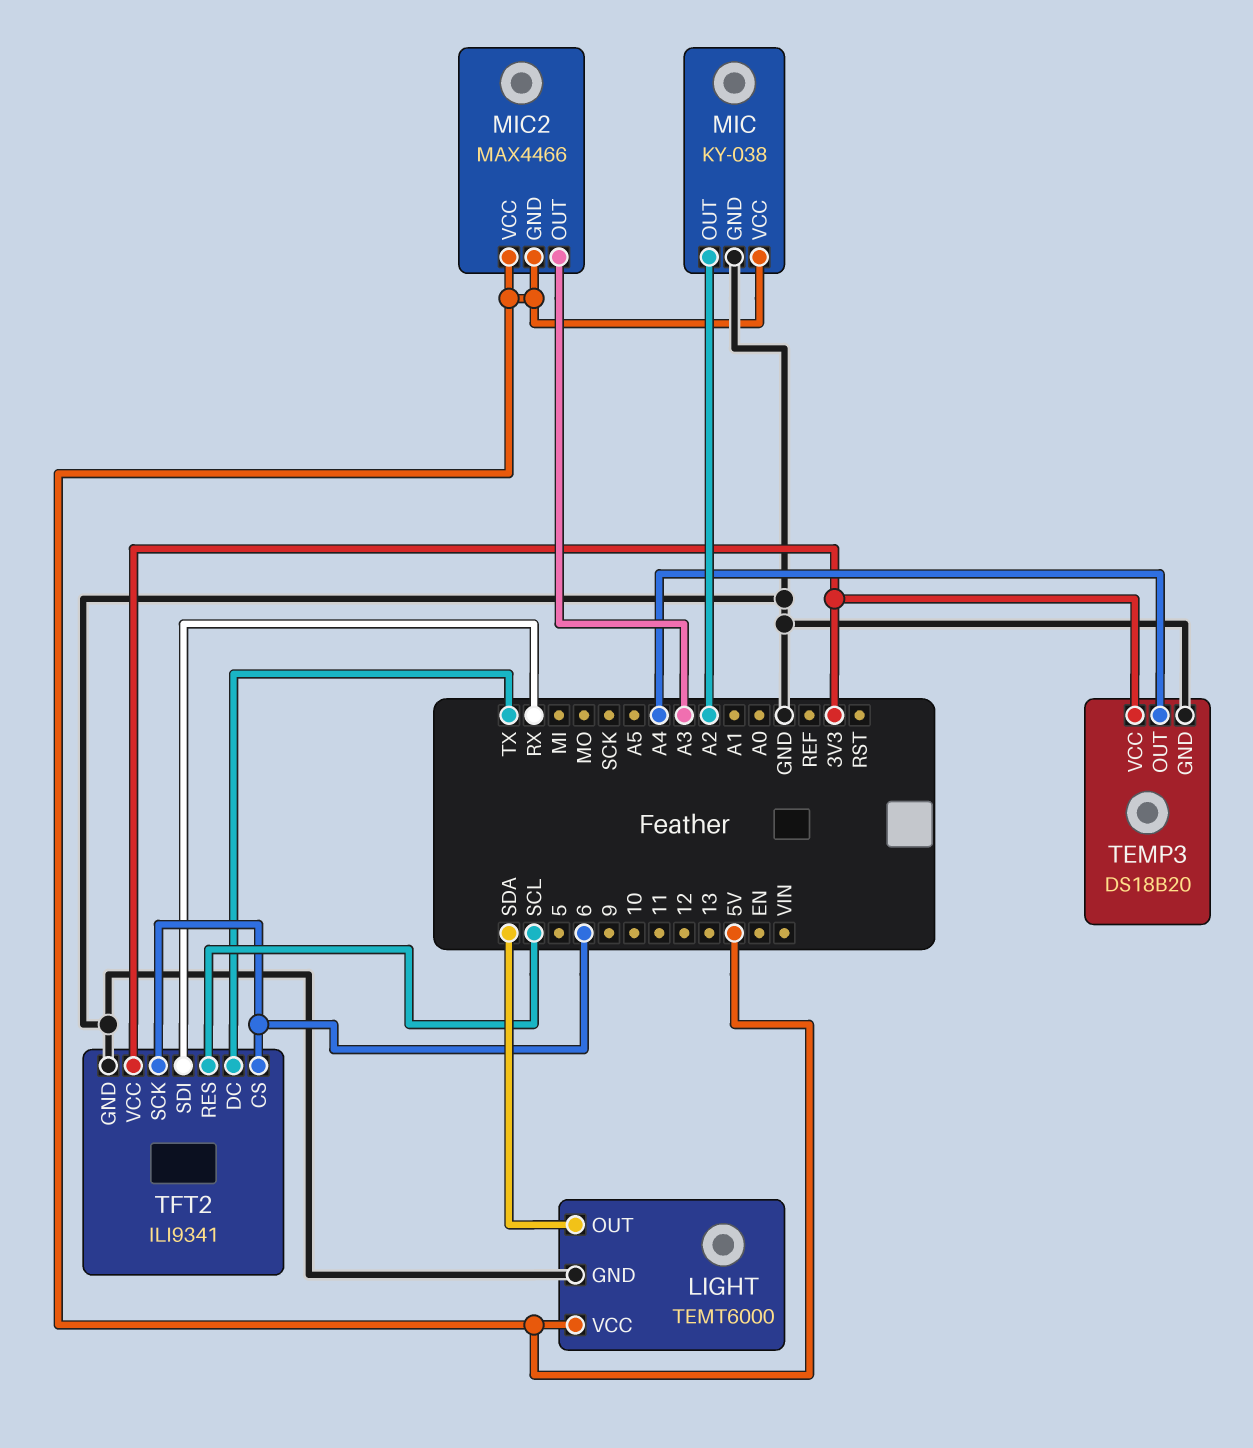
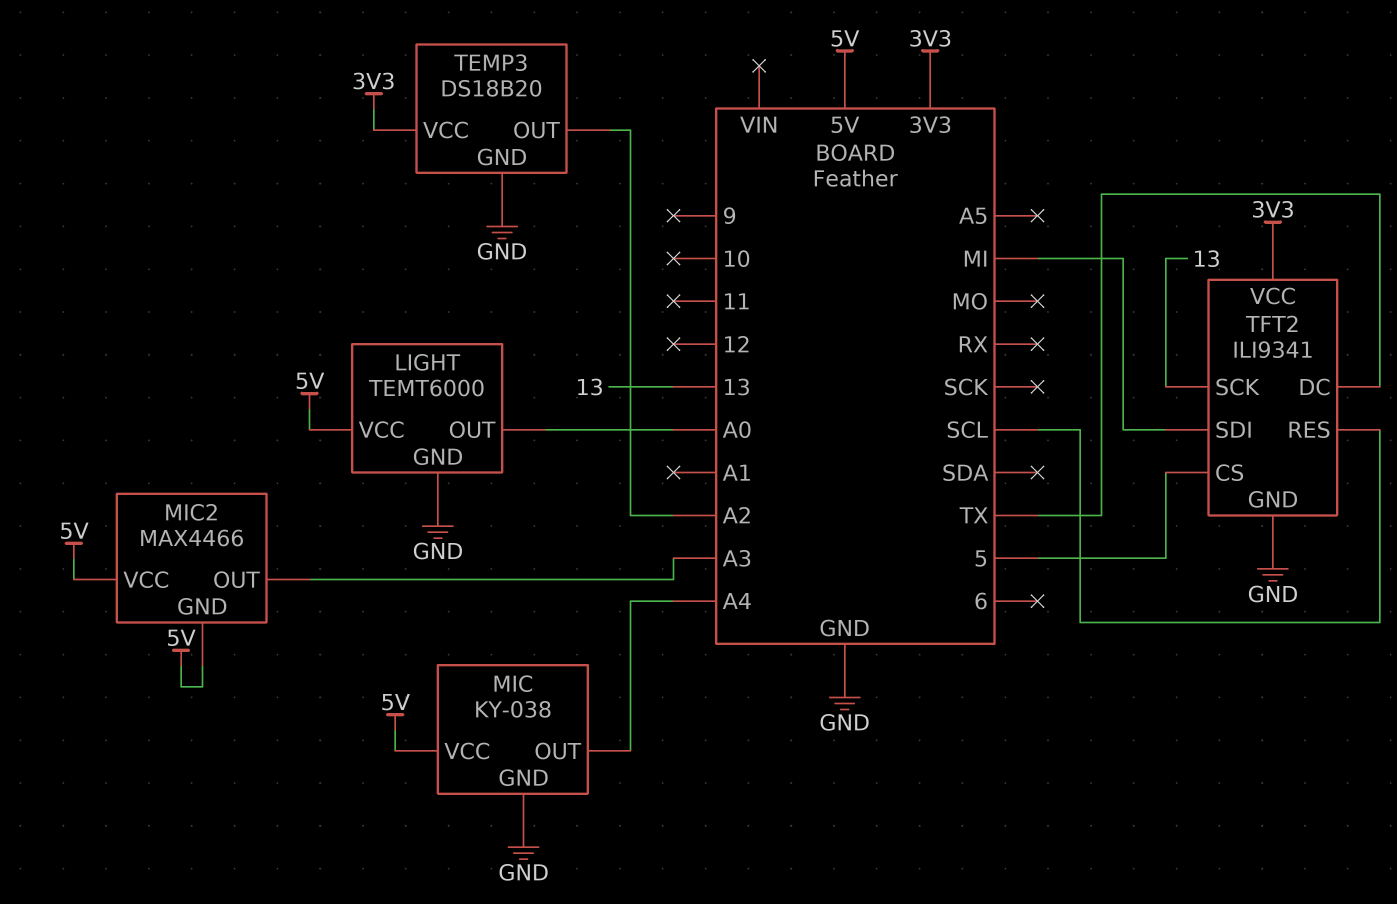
LIGHT pin OUT: SDA -> A0
MIC pin OUT: A2 -> A4
TEMP3 pin OUT: A4 -> A2
TFT2 pin CS: 6 -> 5
TFT2 pin SCK: 6 -> 13
TFT2 pin SDI: RX -> MI

